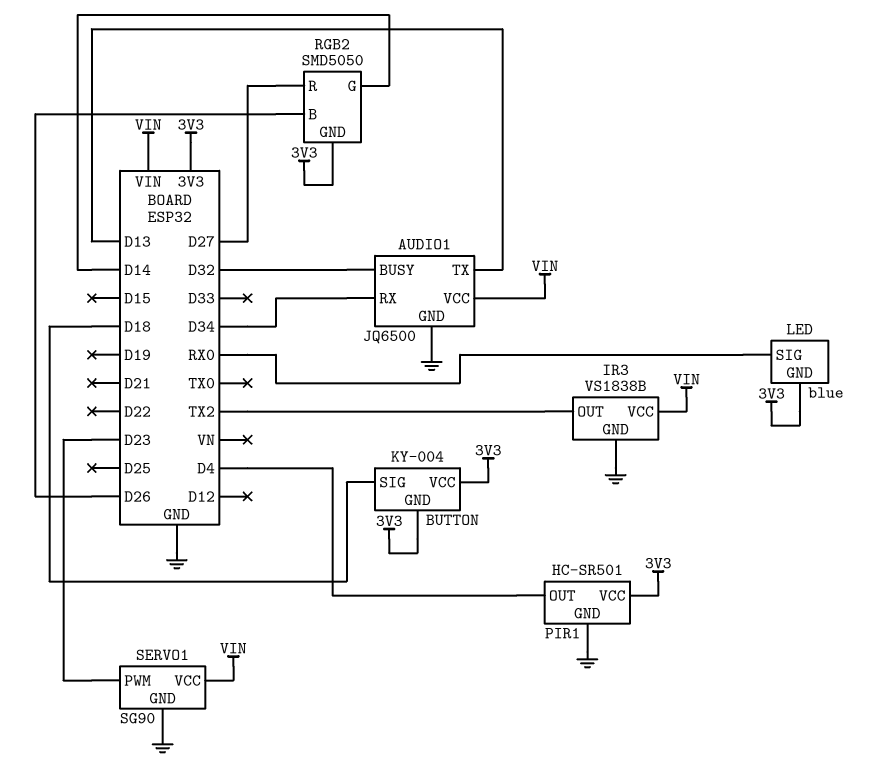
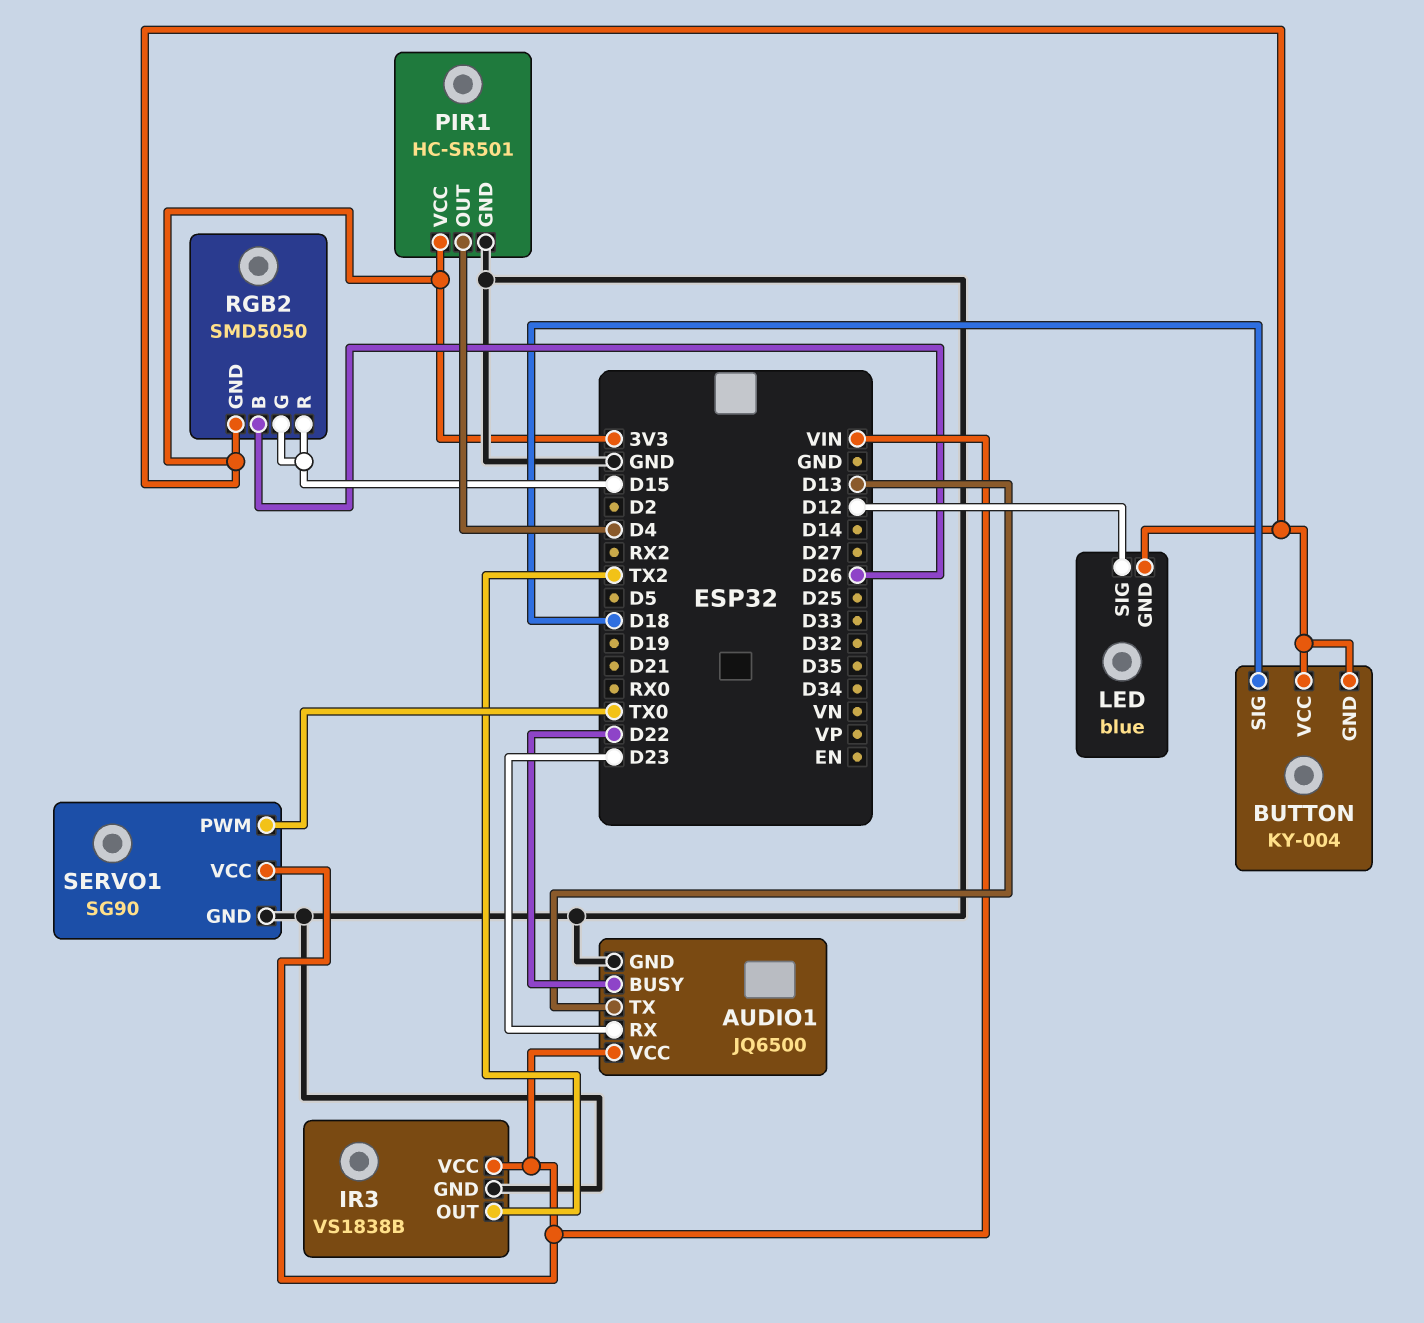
AUDIO1 pin BUSY: D32 -> D22
AUDIO1 pin RX: D34 -> D23
LED pin SIG: RX0 -> D12
RGB2 pin G: D14 -> D15
RGB2 pin R: D27 -> D15
SERVO1 pin PWM: D23 -> TX0

